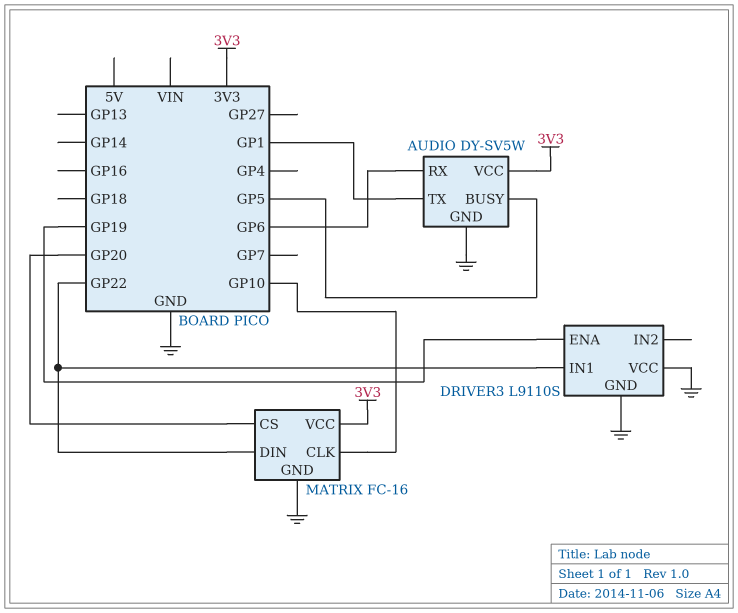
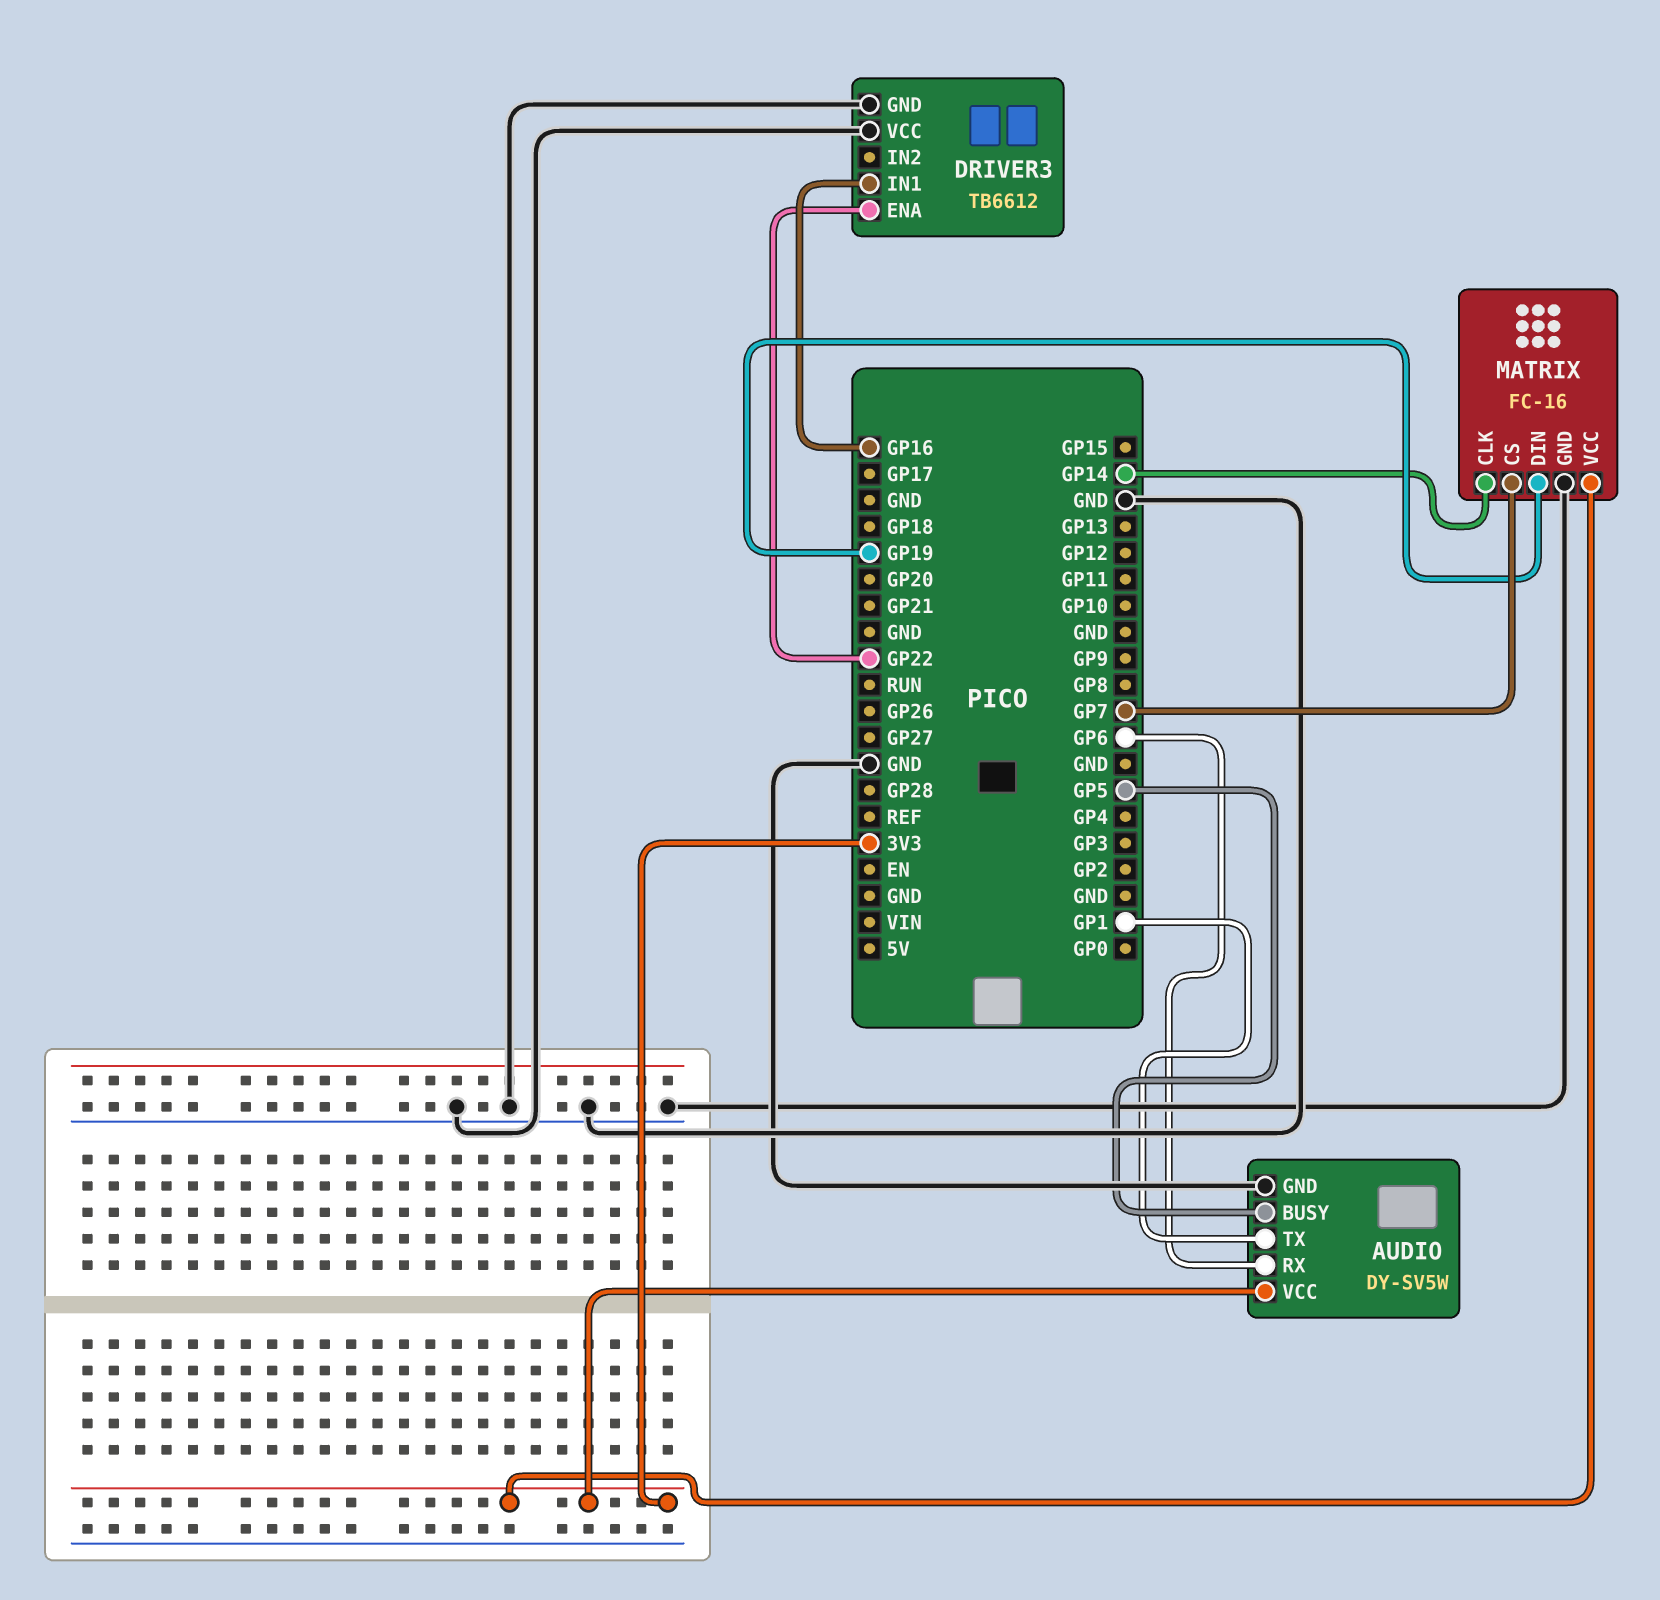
DRIVER3: L9110S -> TB6612
DRIVER3 pin ENA: GP19 -> GP22
DRIVER3 pin IN1: GP22 -> GP16
MATRIX pin CLK: GP10 -> GP14
MATRIX pin CS: GP20 -> GP7
MATRIX pin DIN: GP22 -> GP19

